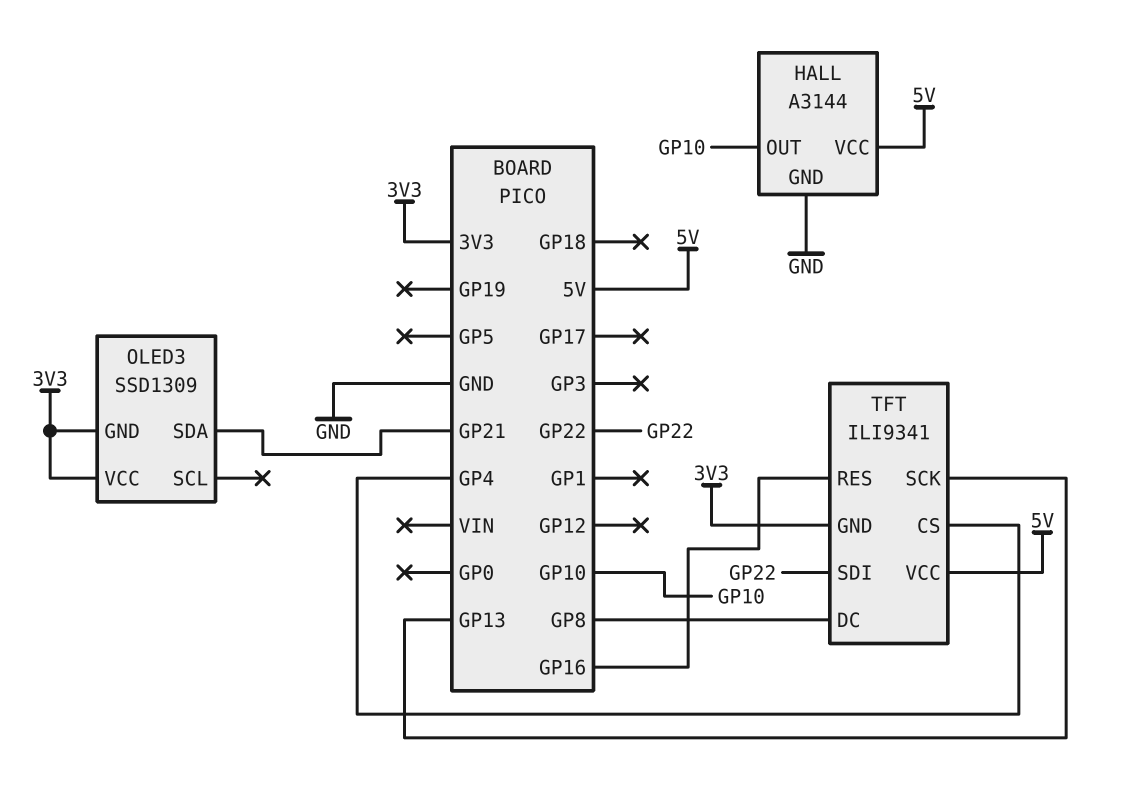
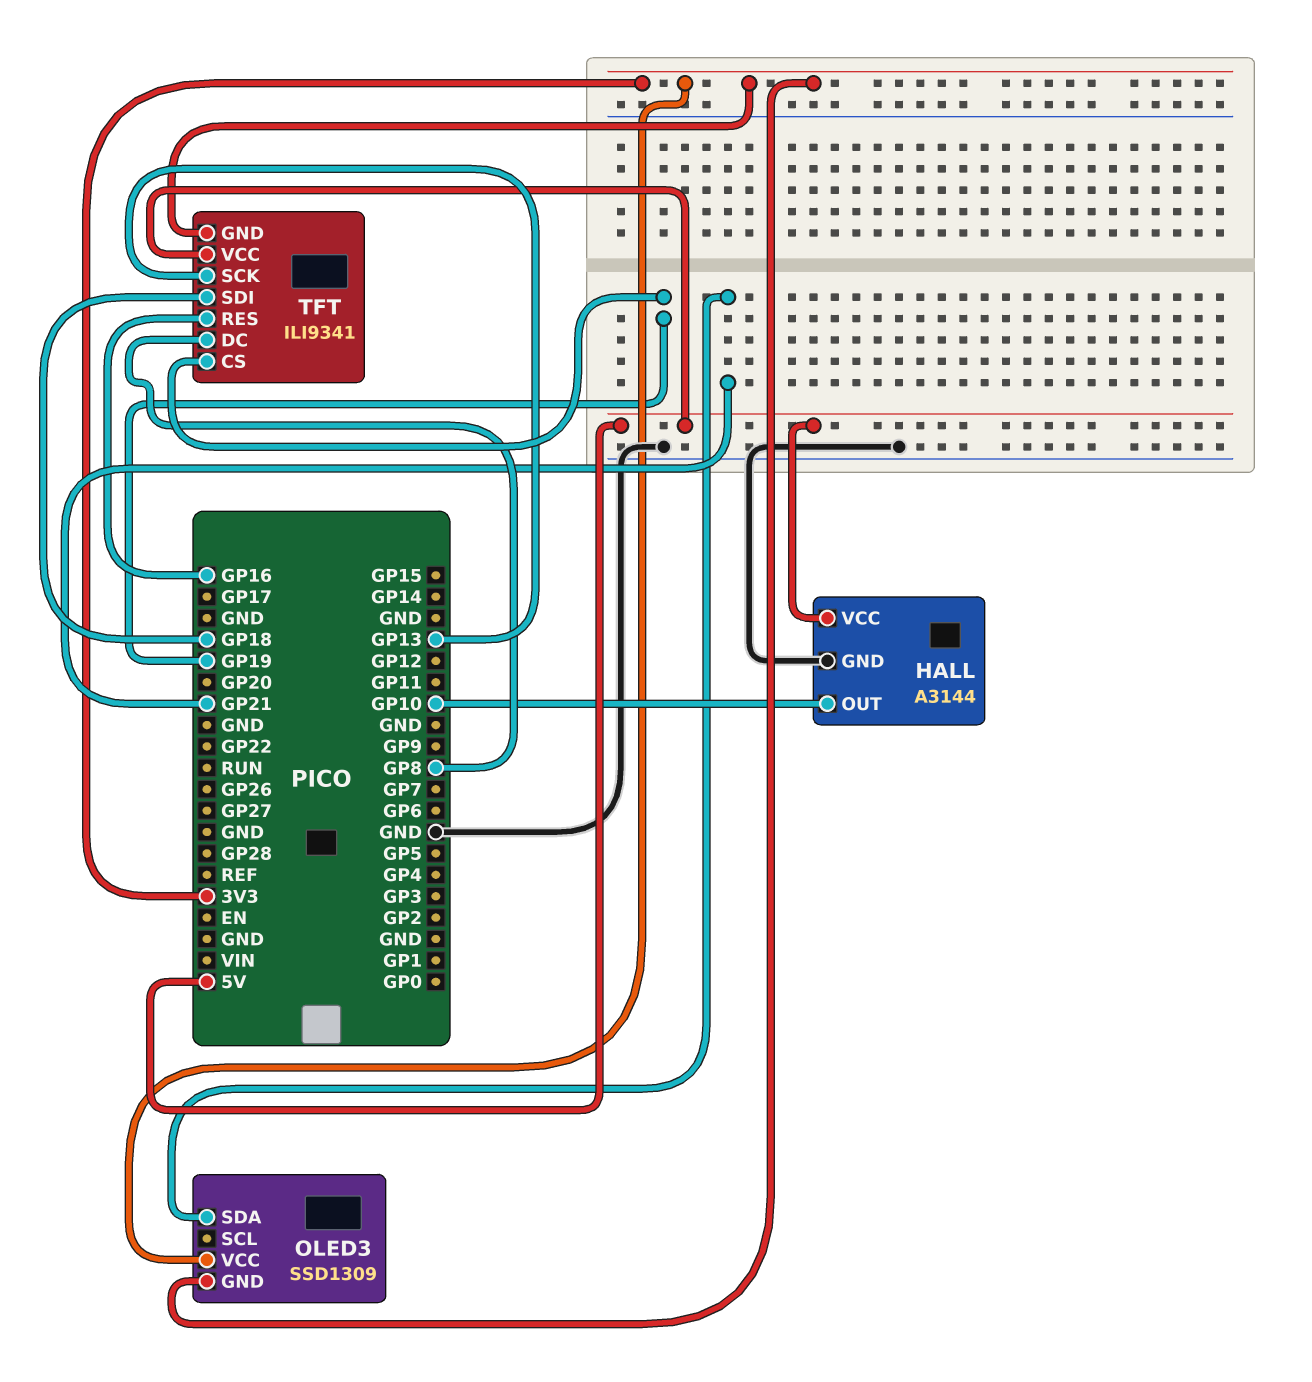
TFT pin CS: GP4 -> GP19
TFT pin SDI: GP22 -> GP18

